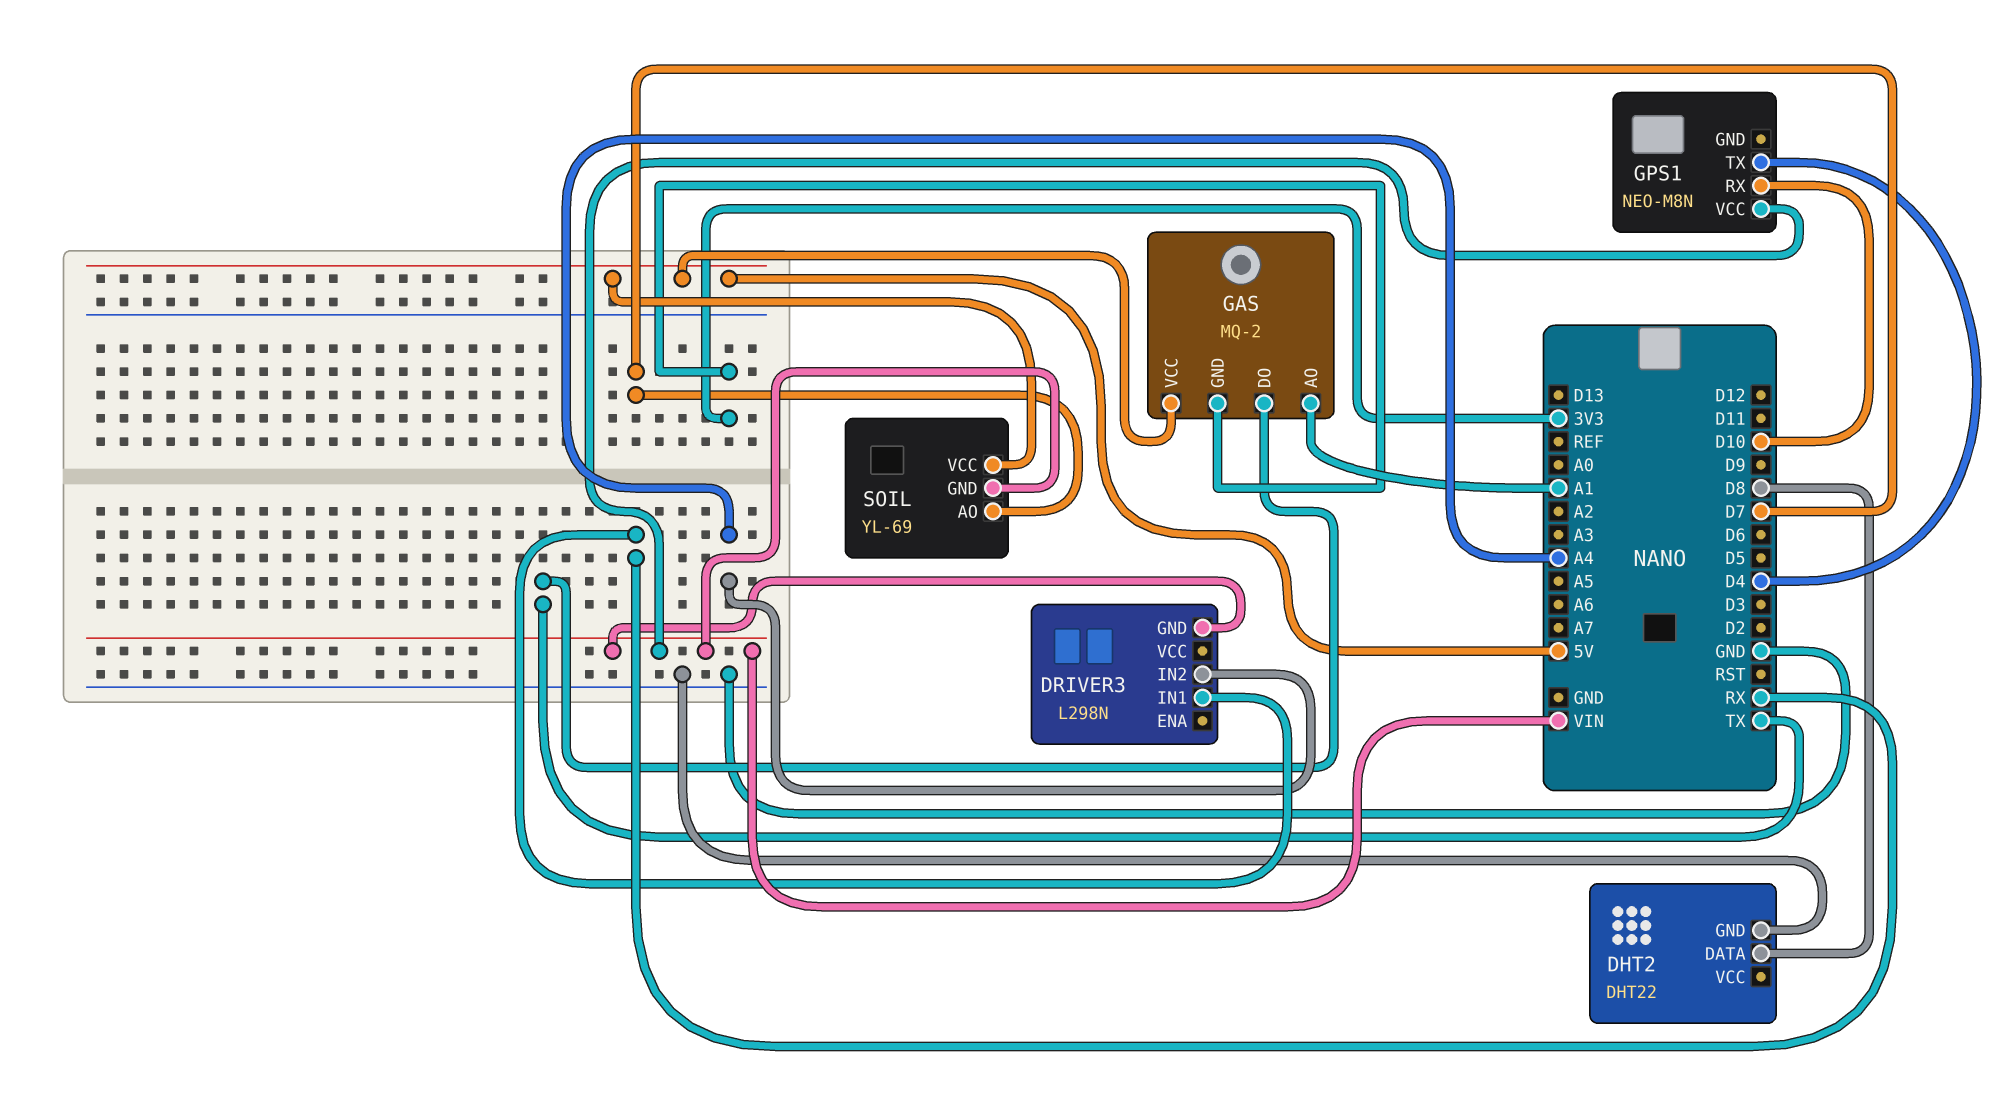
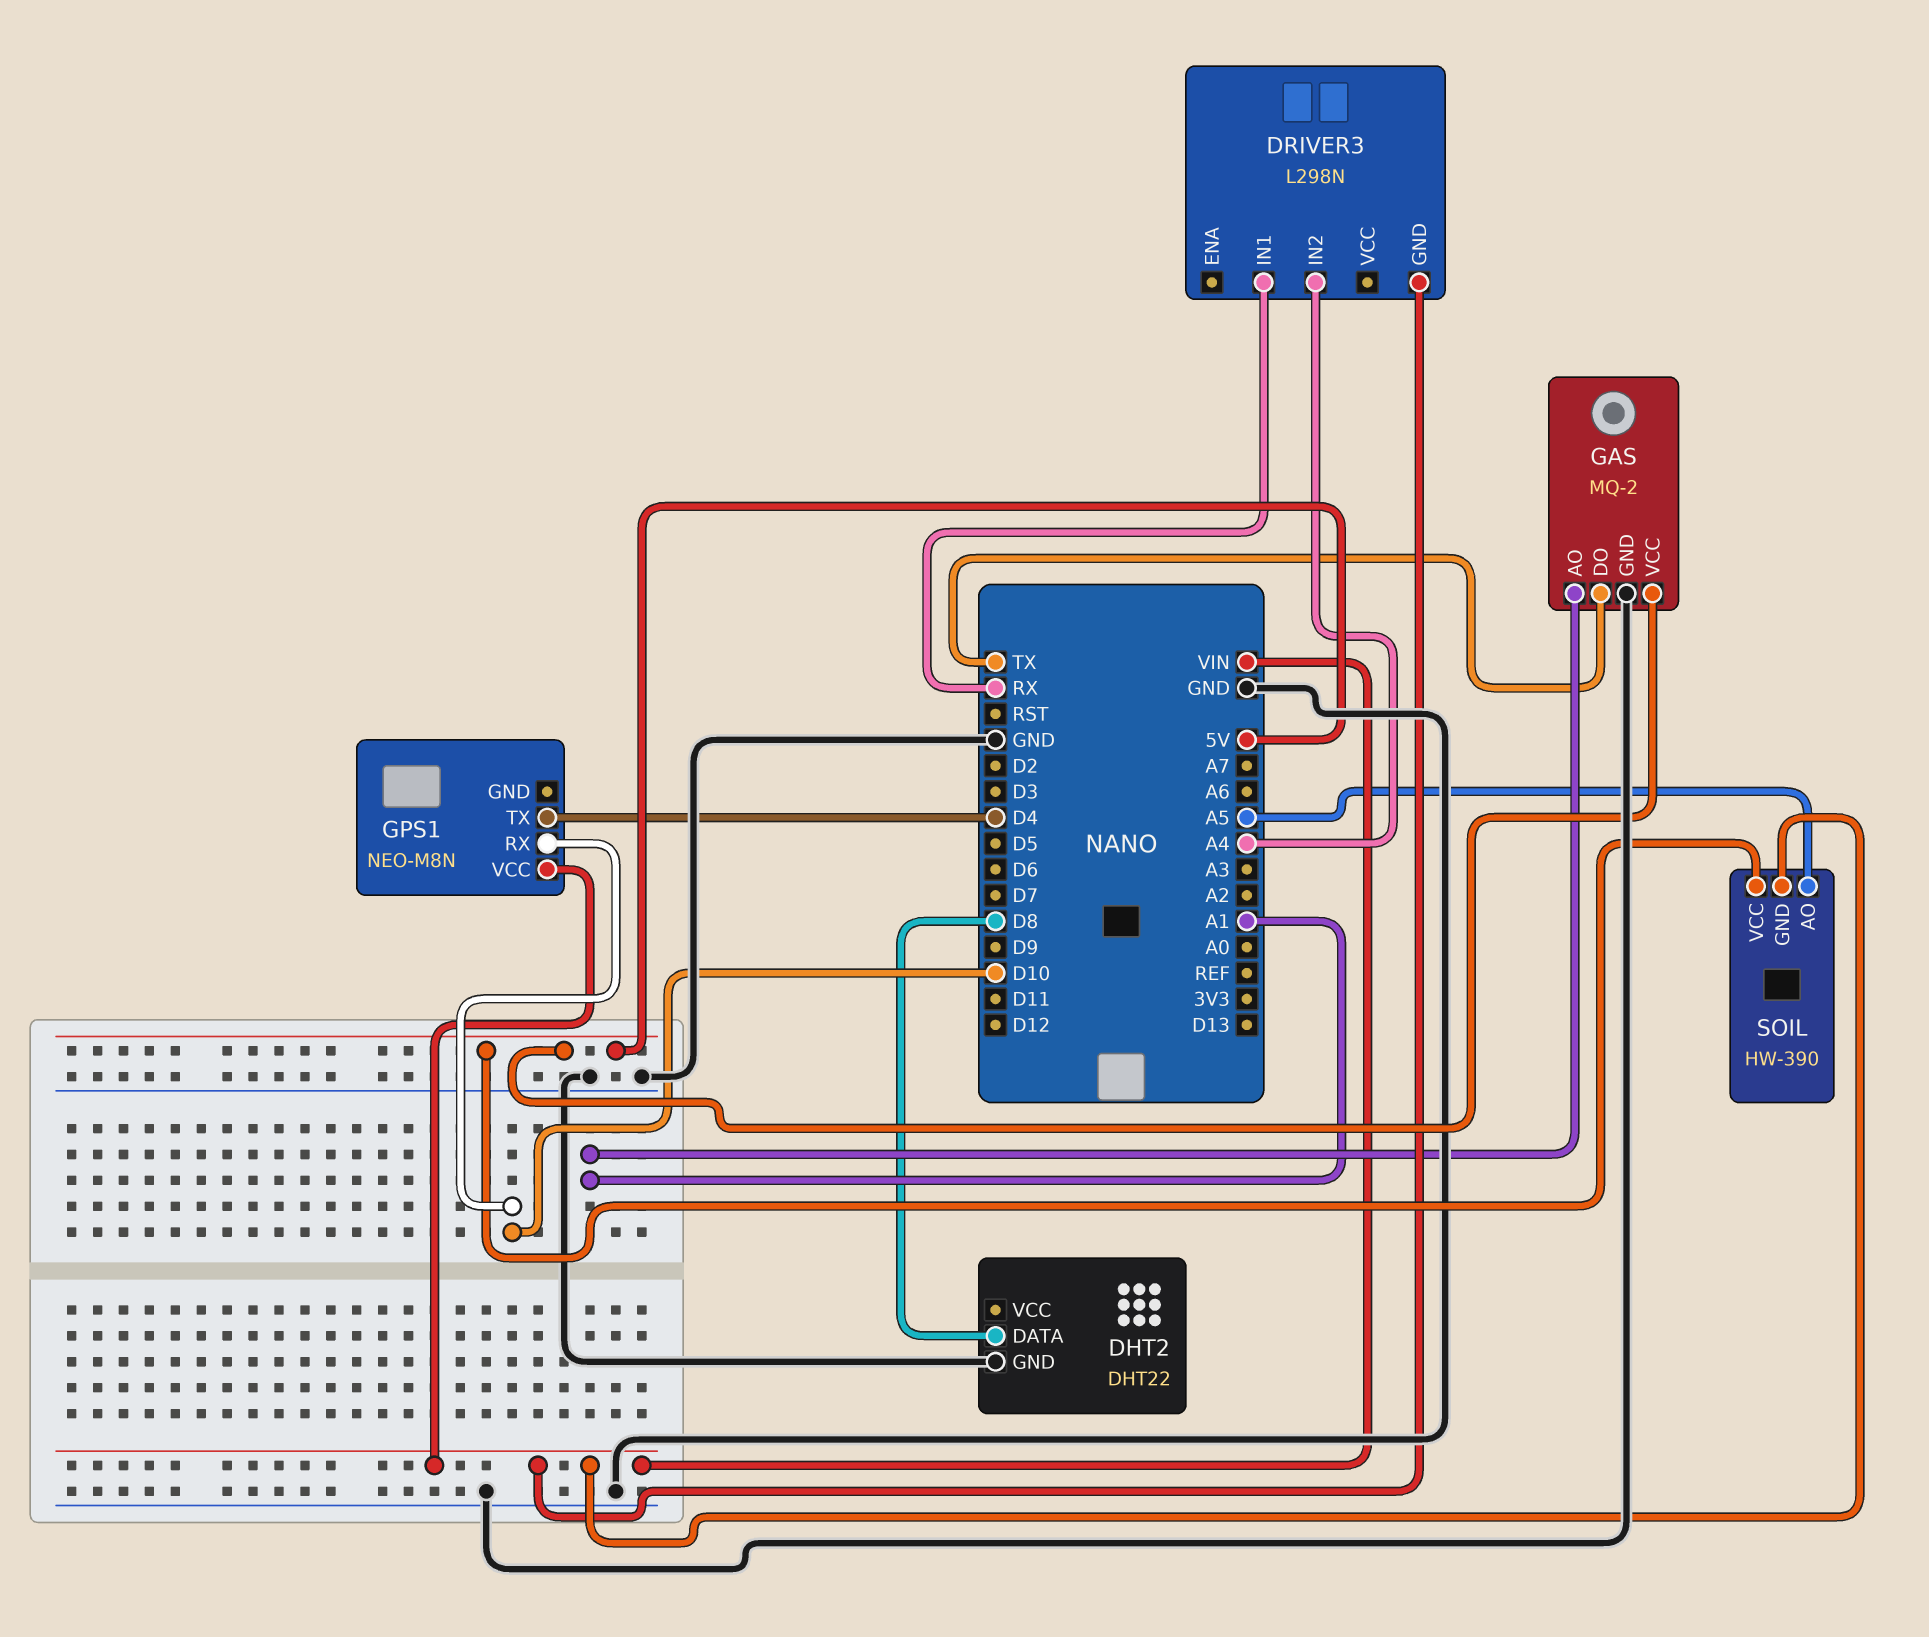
GAS pin GND: 3V3 -> GND
SOIL: YL-69 -> HW-390
SOIL pin AO: D7 -> A5

